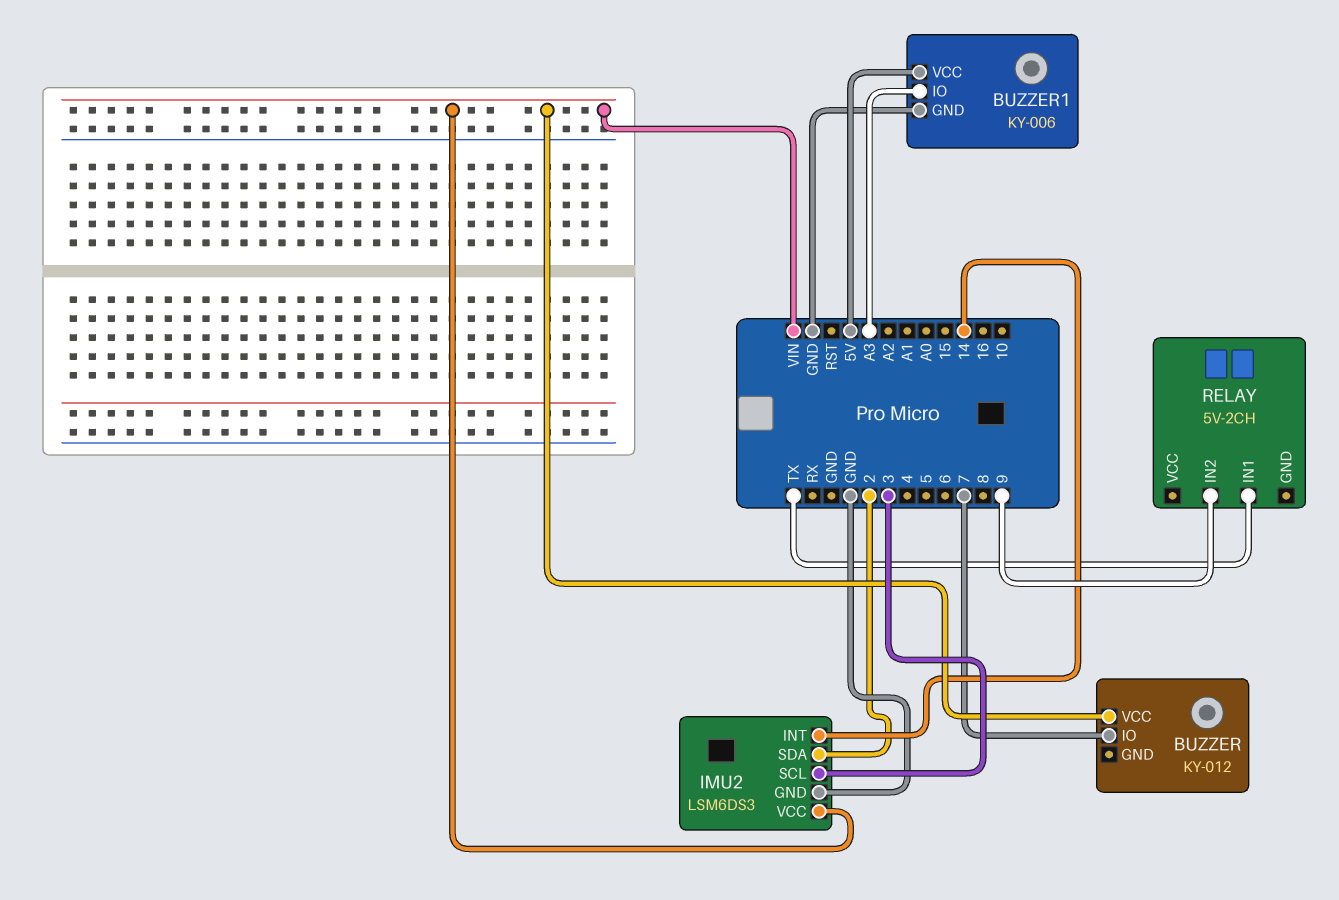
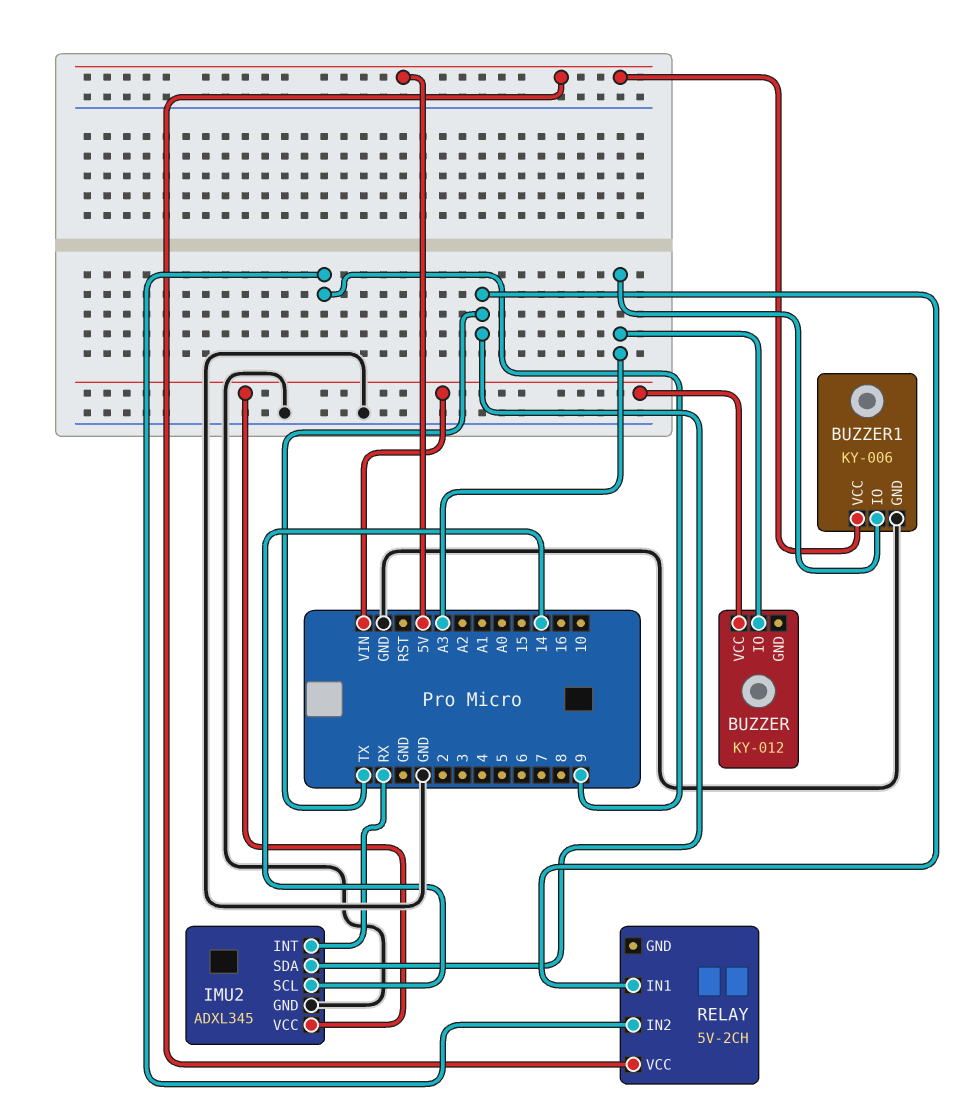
BUZZER pin IO: 7 -> A3
IMU2: LSM6DS3 -> ADXL345
IMU2 pin INT: 14 -> RX
IMU2 pin SCL: 3 -> 14
IMU2 pin SDA: 2 -> TX
RELAY pin VCC: none -> 5V

